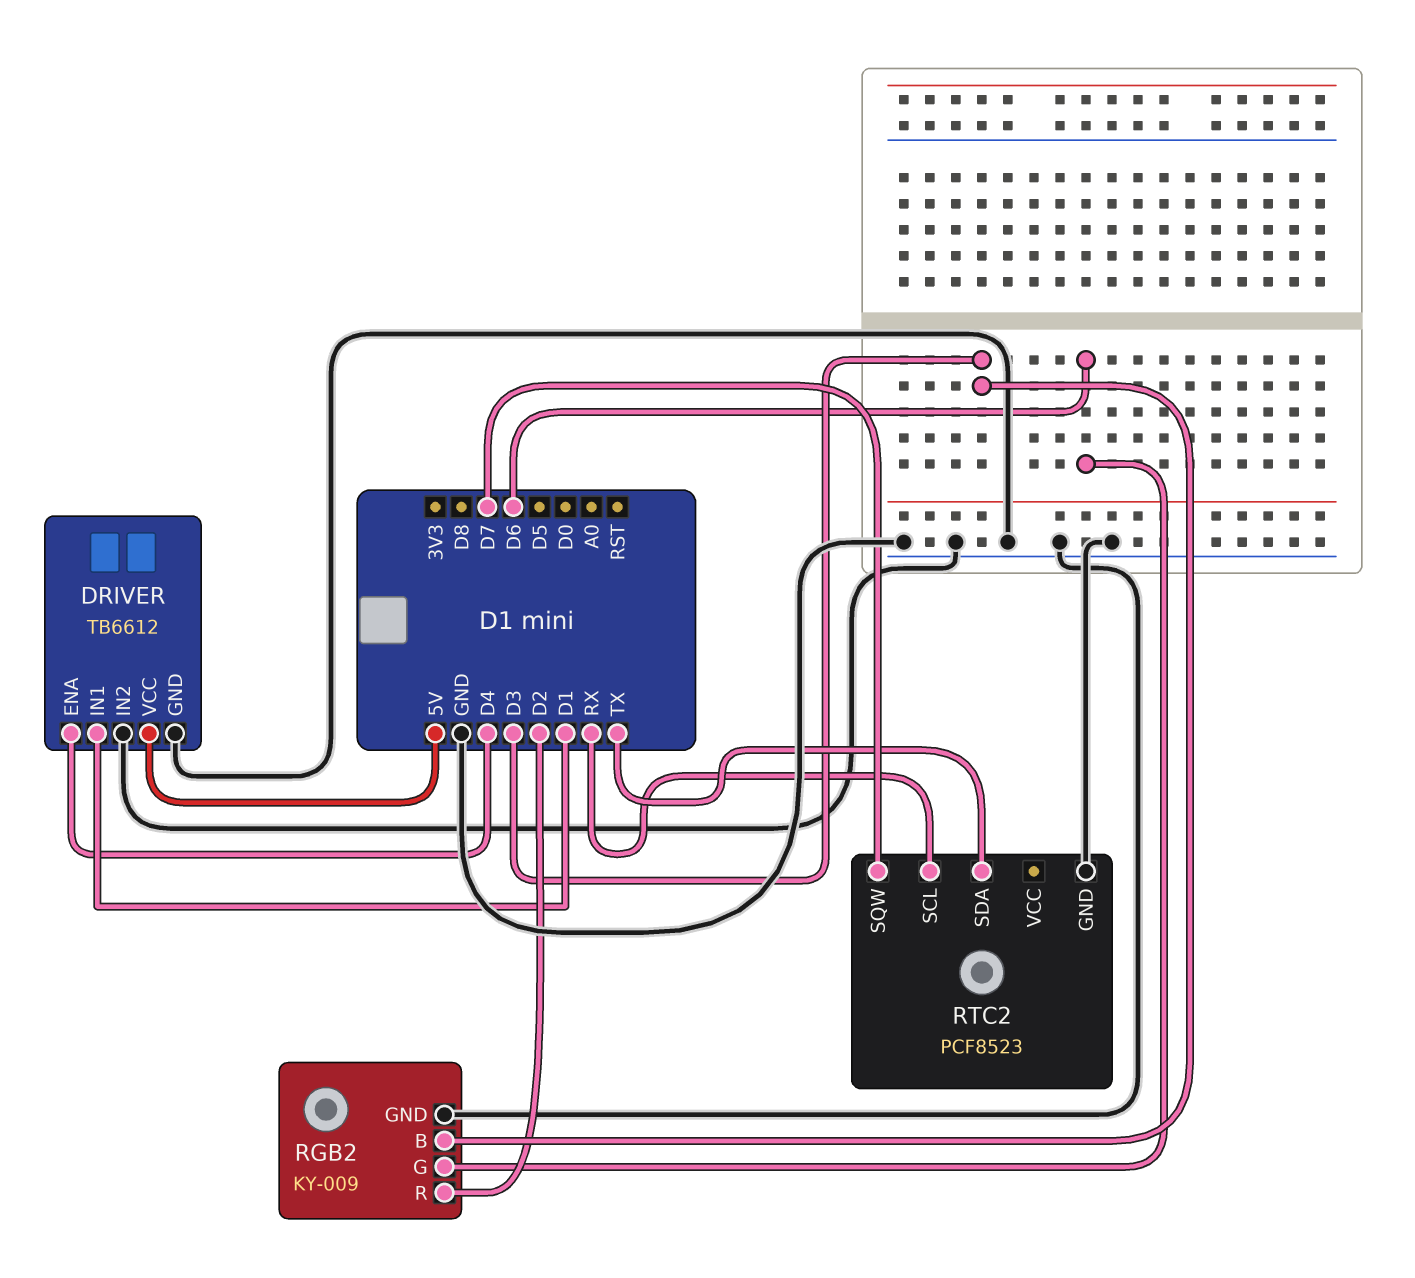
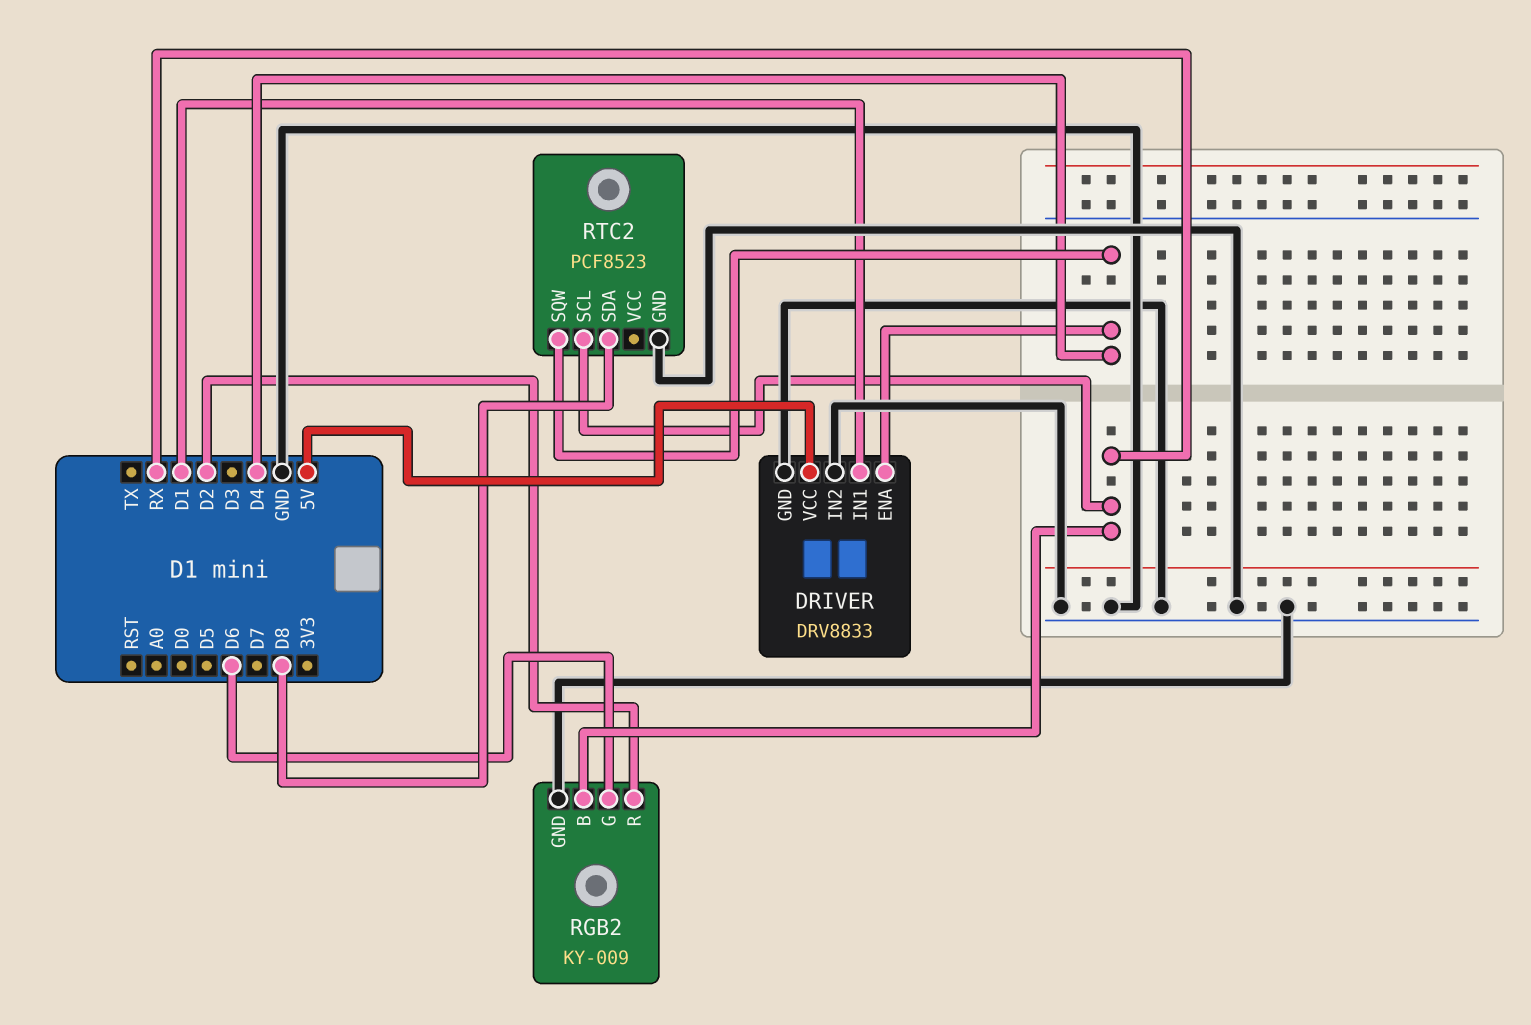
DRIVER: TB6612 -> DRV8833
RGB2 pin B: D3 -> RX
RTC2 pin SDA: TX -> D8
RTC2 pin SQW: D7 -> D4

